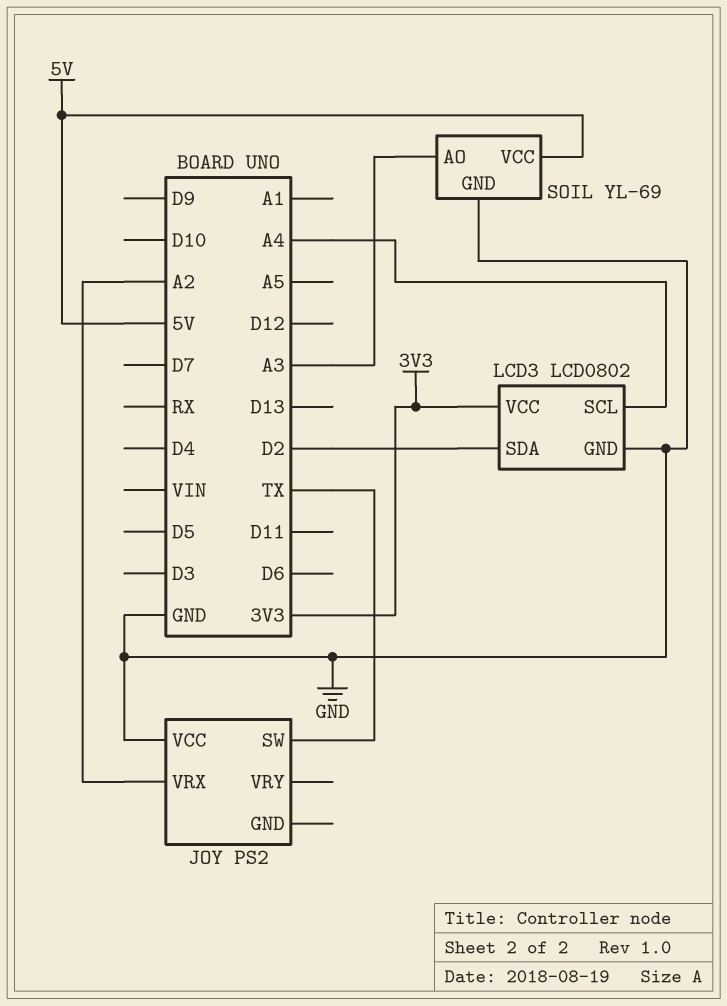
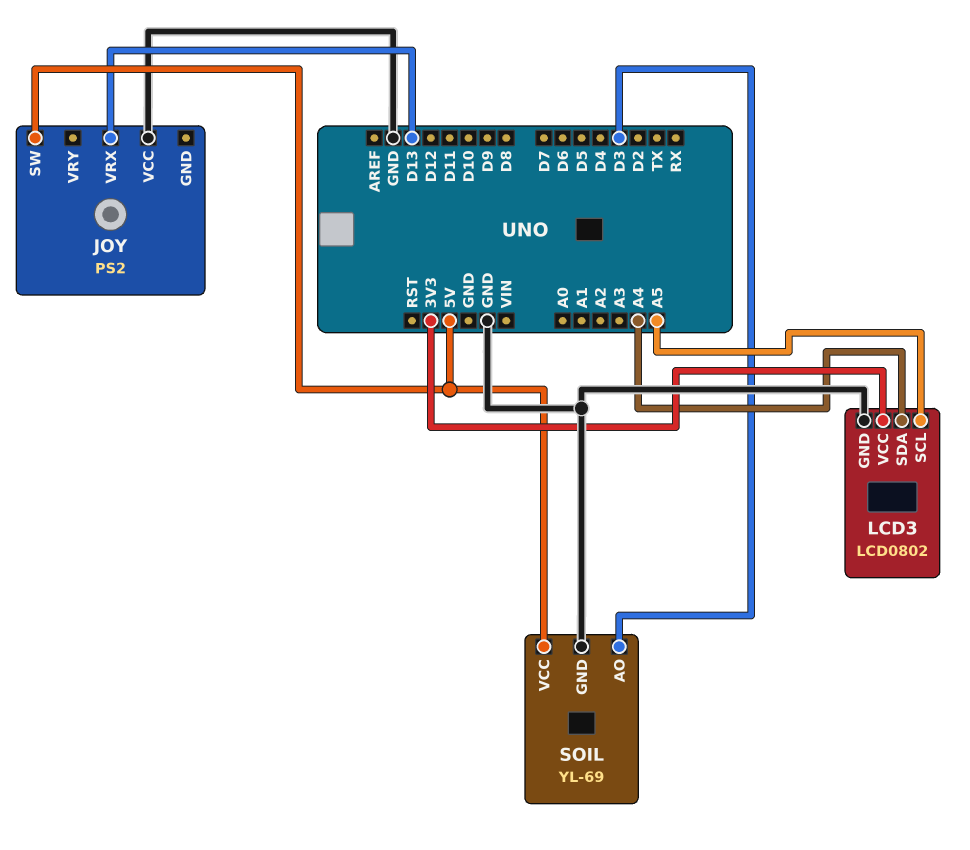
JOY pin SW: TX -> 5V
JOY pin VRX: A2 -> D13
LCD3 pin SCL: A4 -> A5
LCD3 pin SDA: D2 -> A4
SOIL pin AO: A3 -> D3

